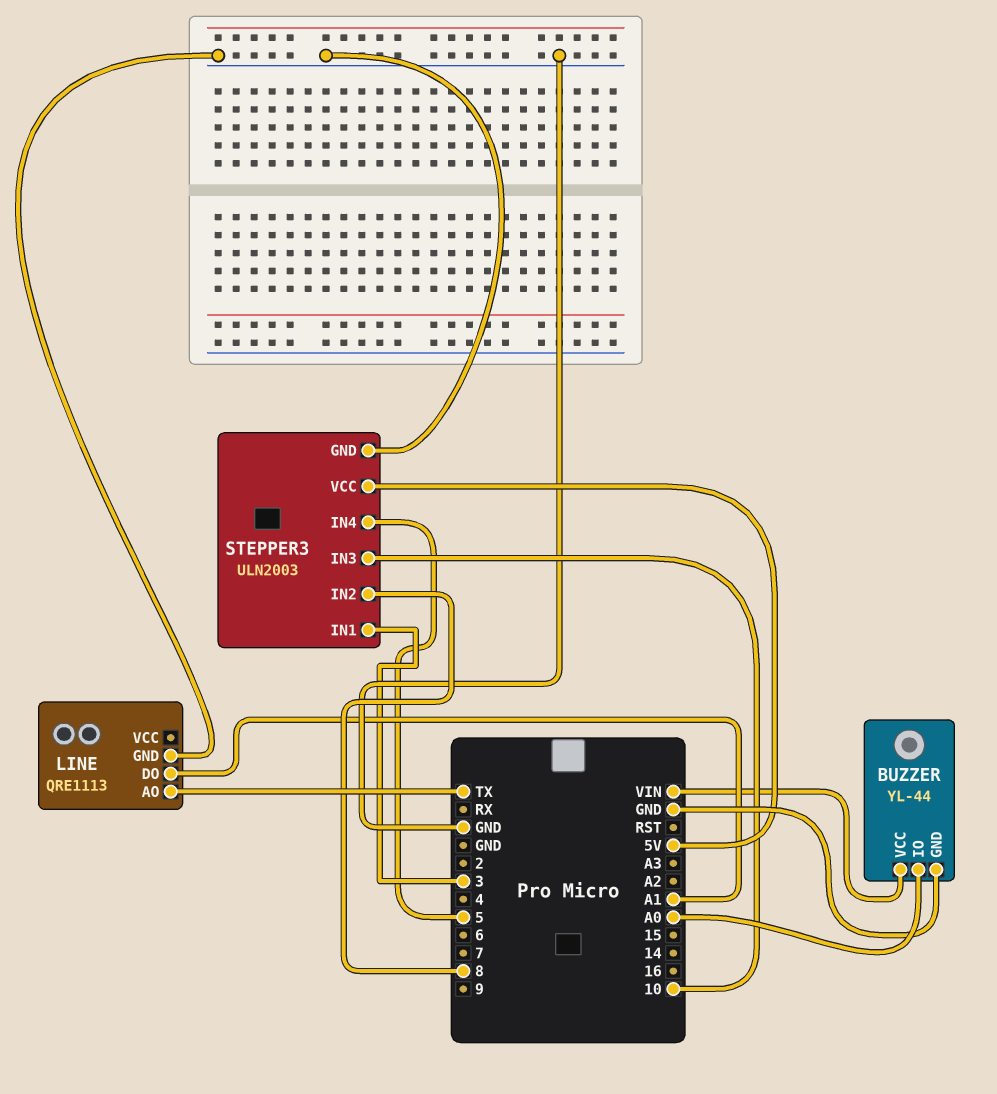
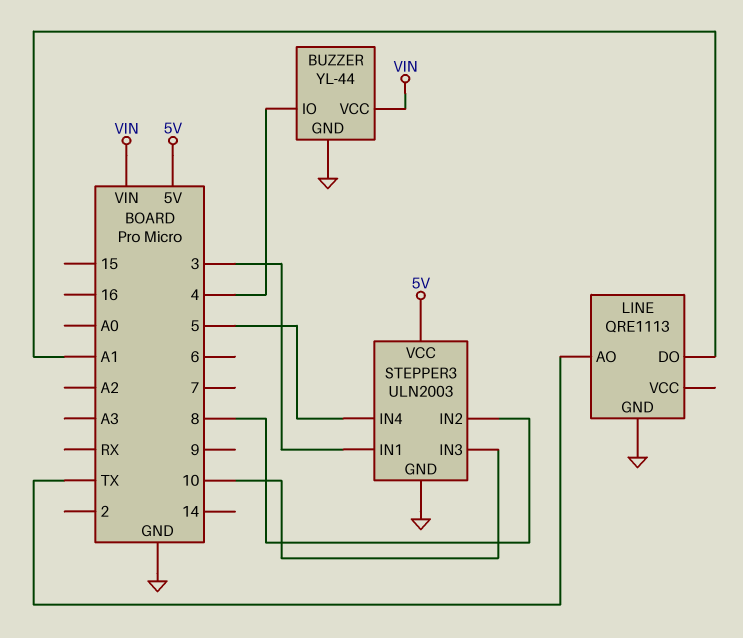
BUZZER pin IO: A0 -> 4

